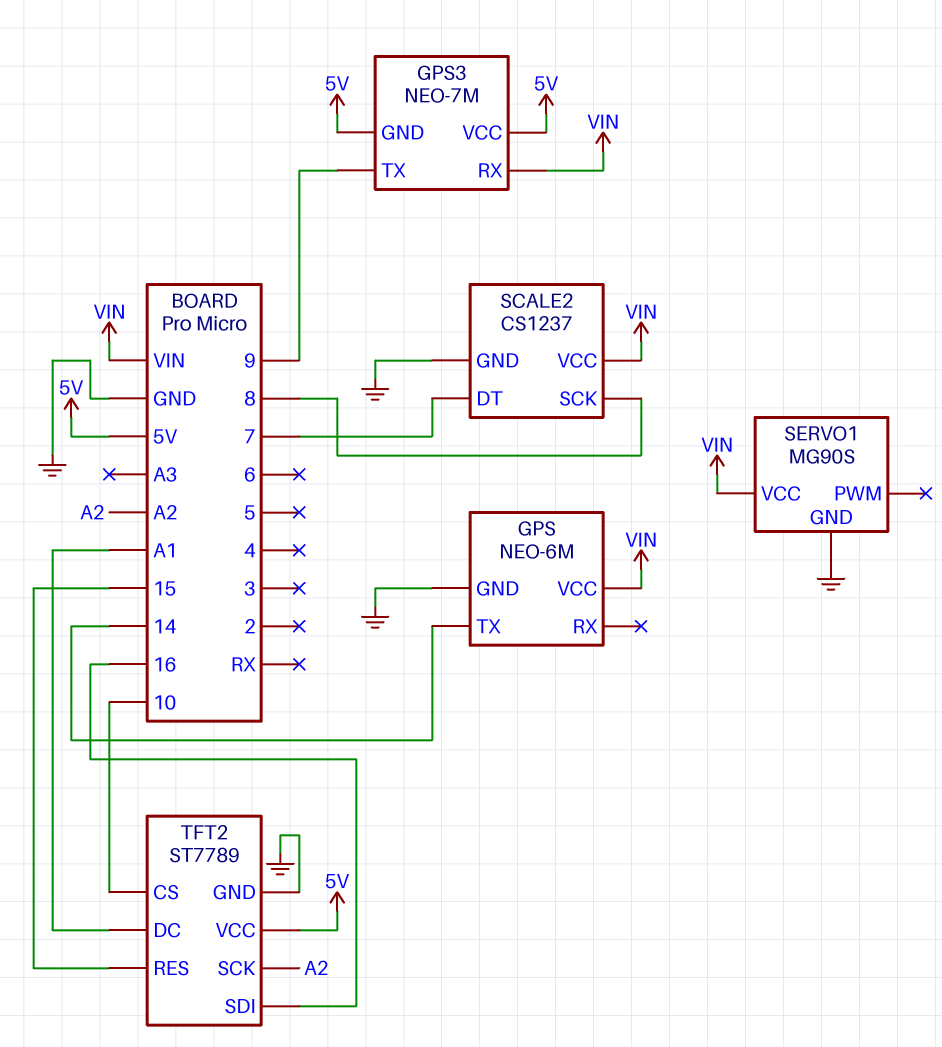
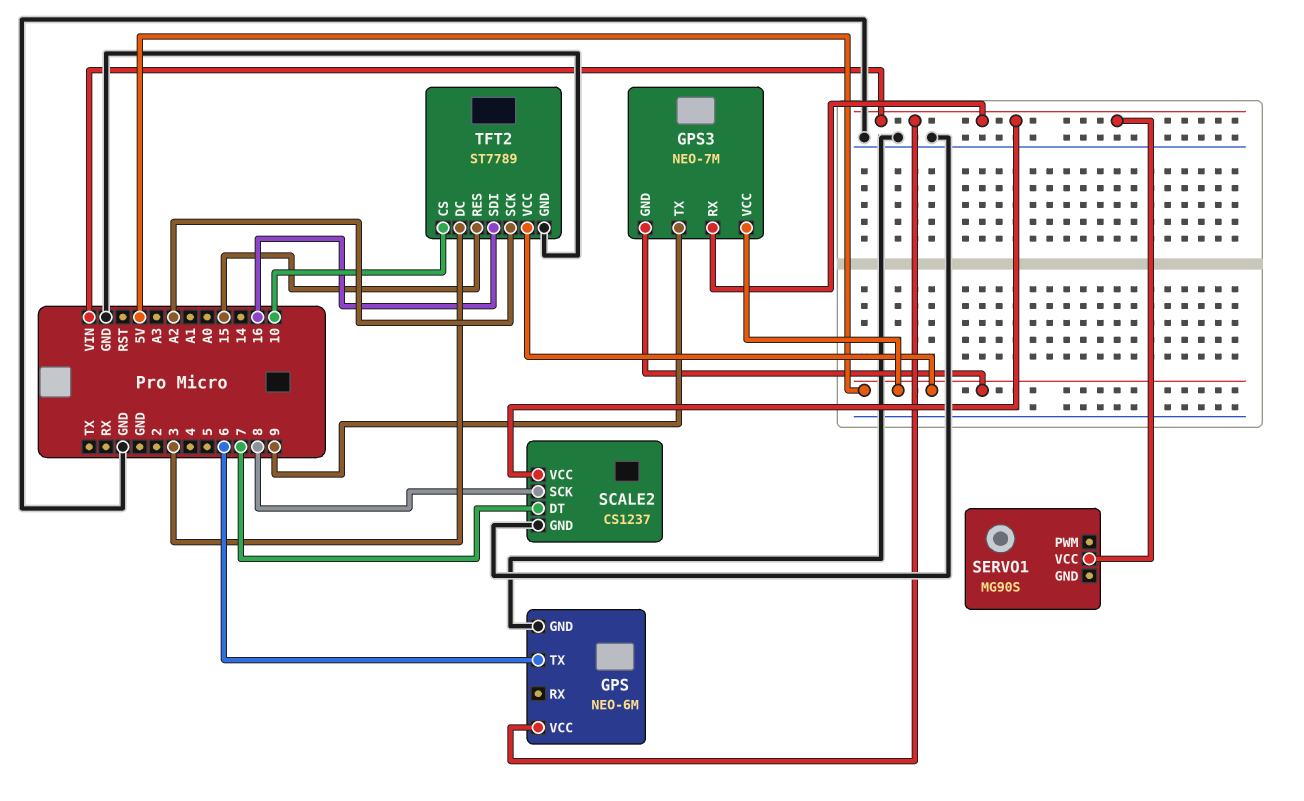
GPS pin TX: 14 -> 6
SERVO1 pin GND: GND -> none
TFT2 pin DC: A1 -> 3

